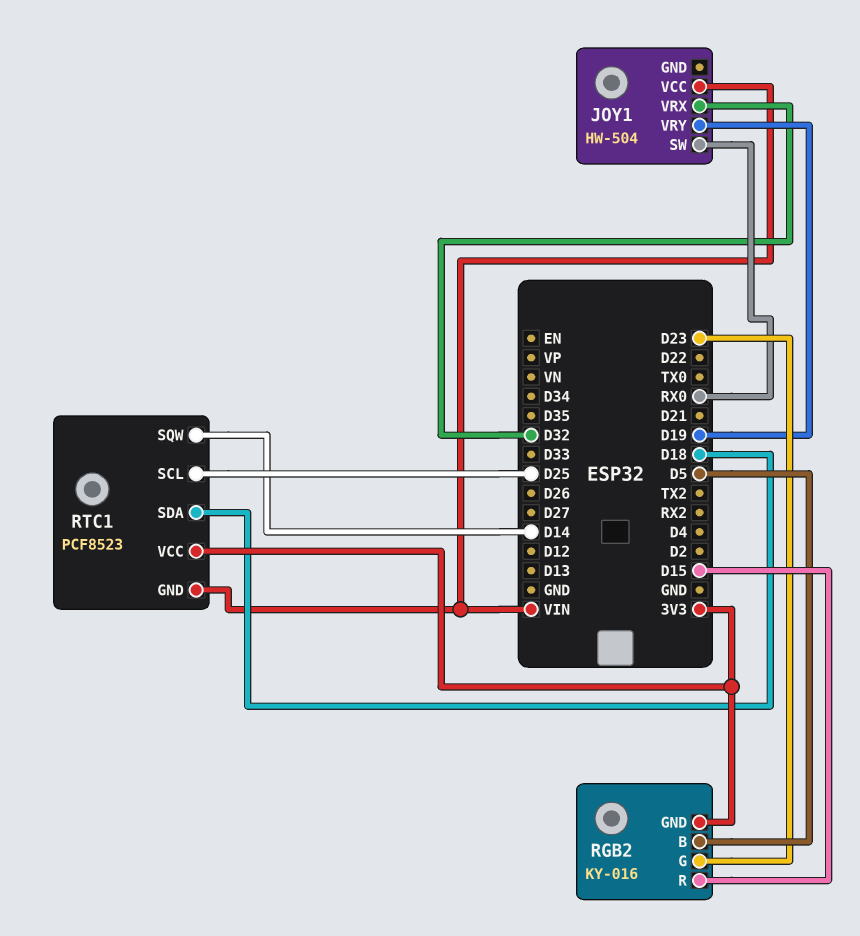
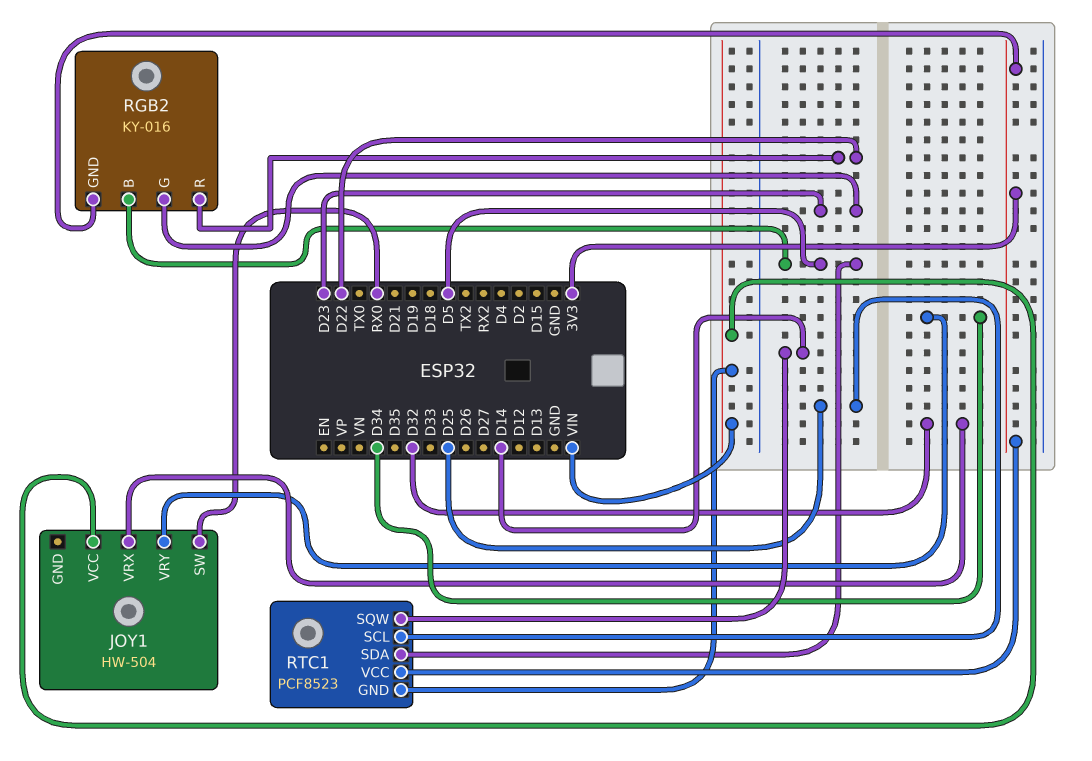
JOY1 pin VRY: D19 -> D34
RGB2 pin R: D15 -> D22
RTC1 pin SDA: D18 -> D5

